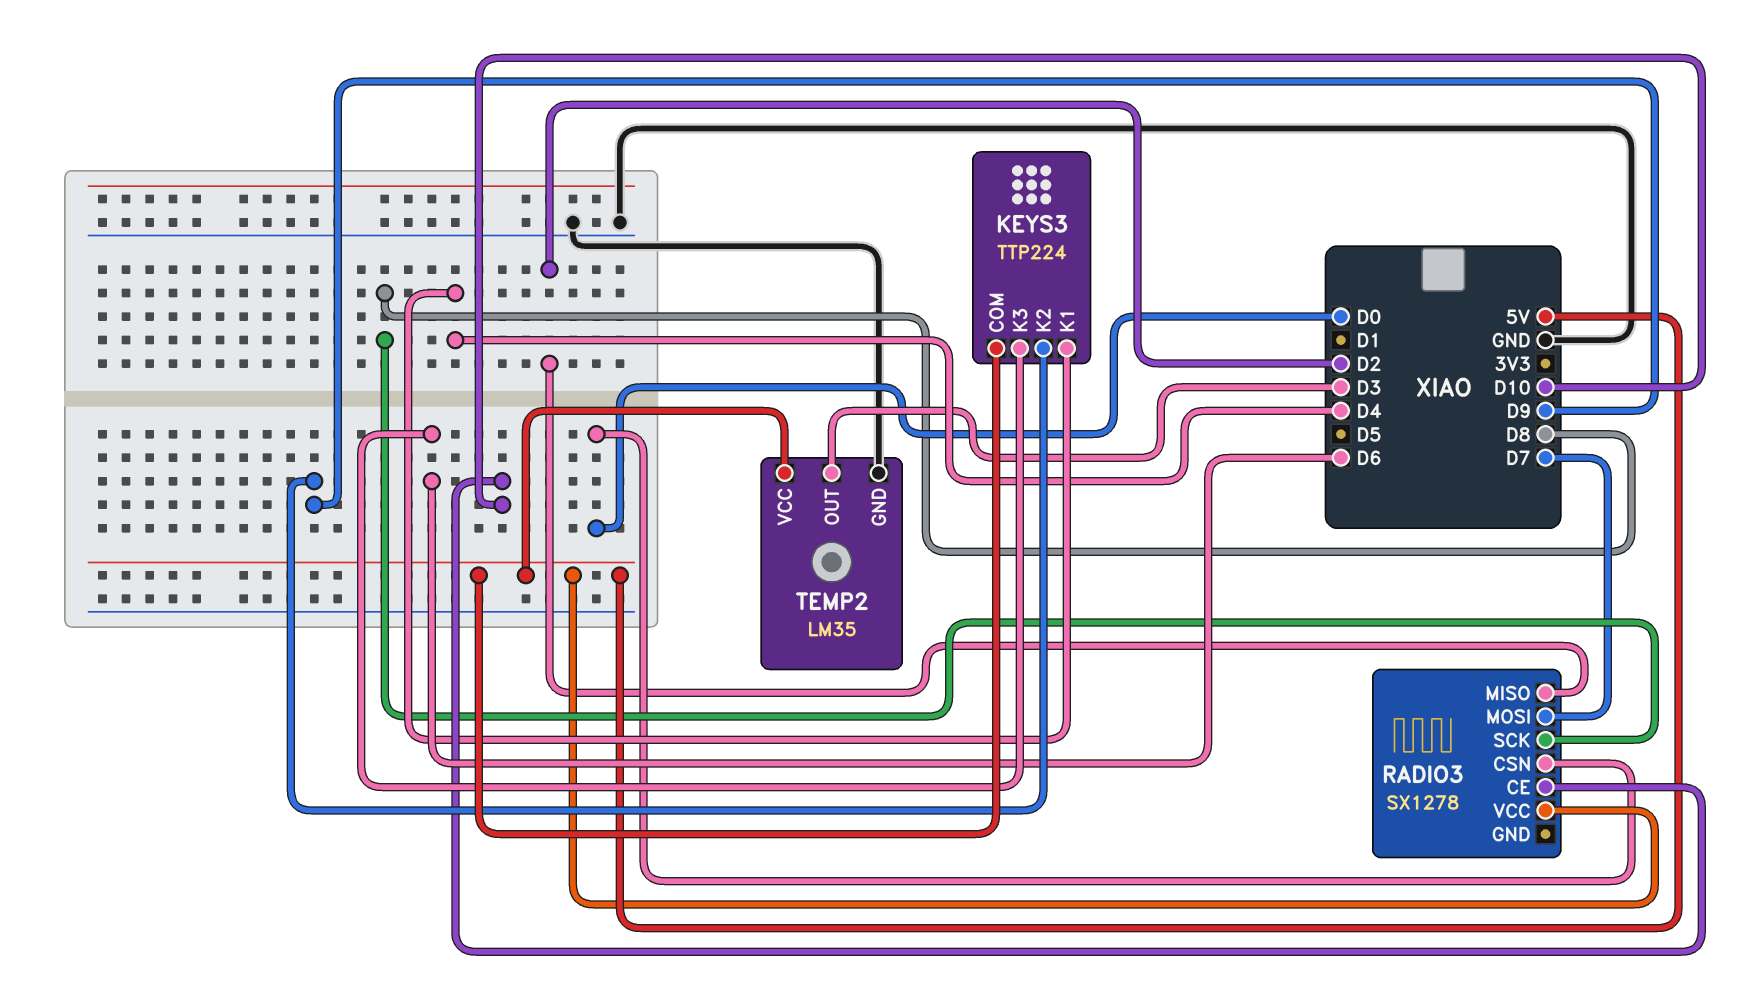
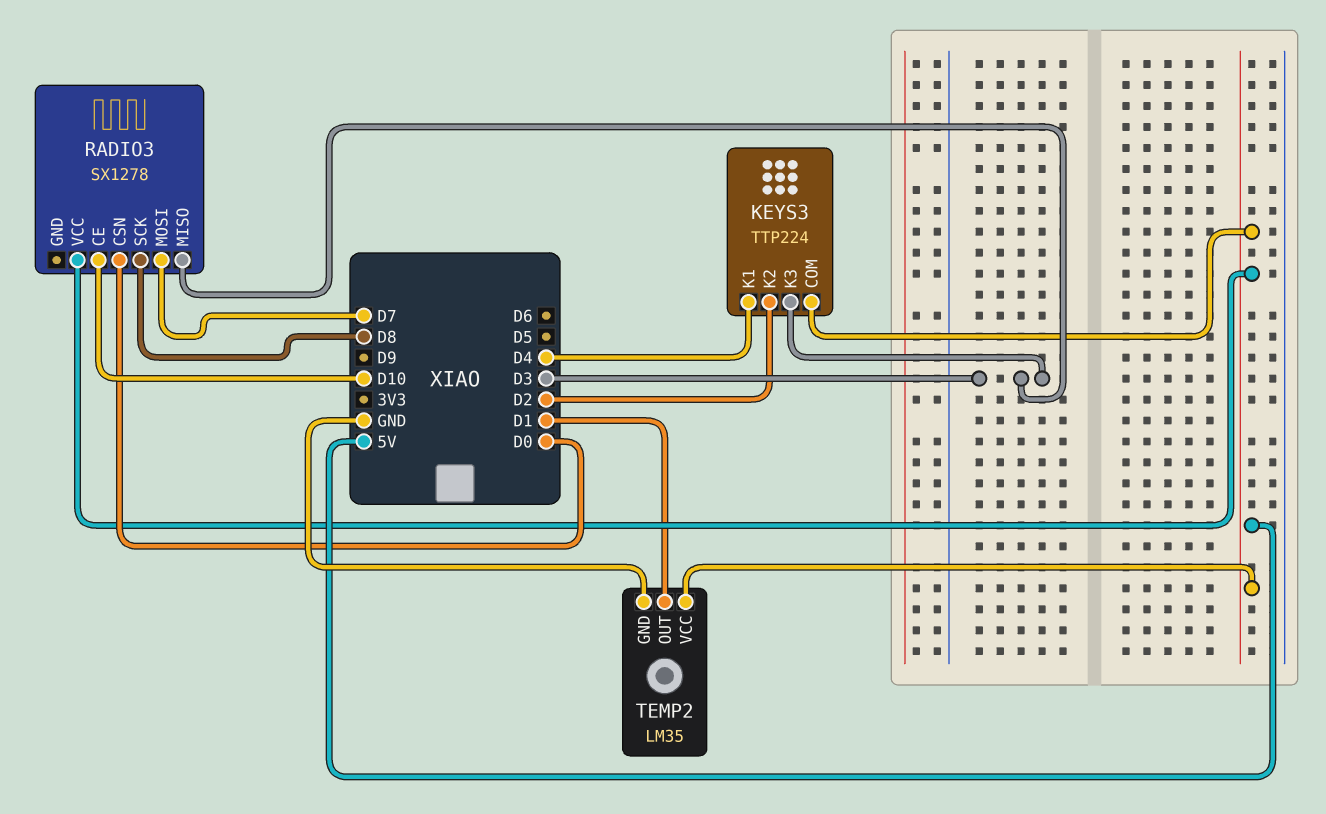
KEYS3 pin K2: D9 -> D2
KEYS3 pin K3: D6 -> D3
RADIO3 pin MISO: D2 -> D3
TEMP2 pin OUT: D3 -> D1

